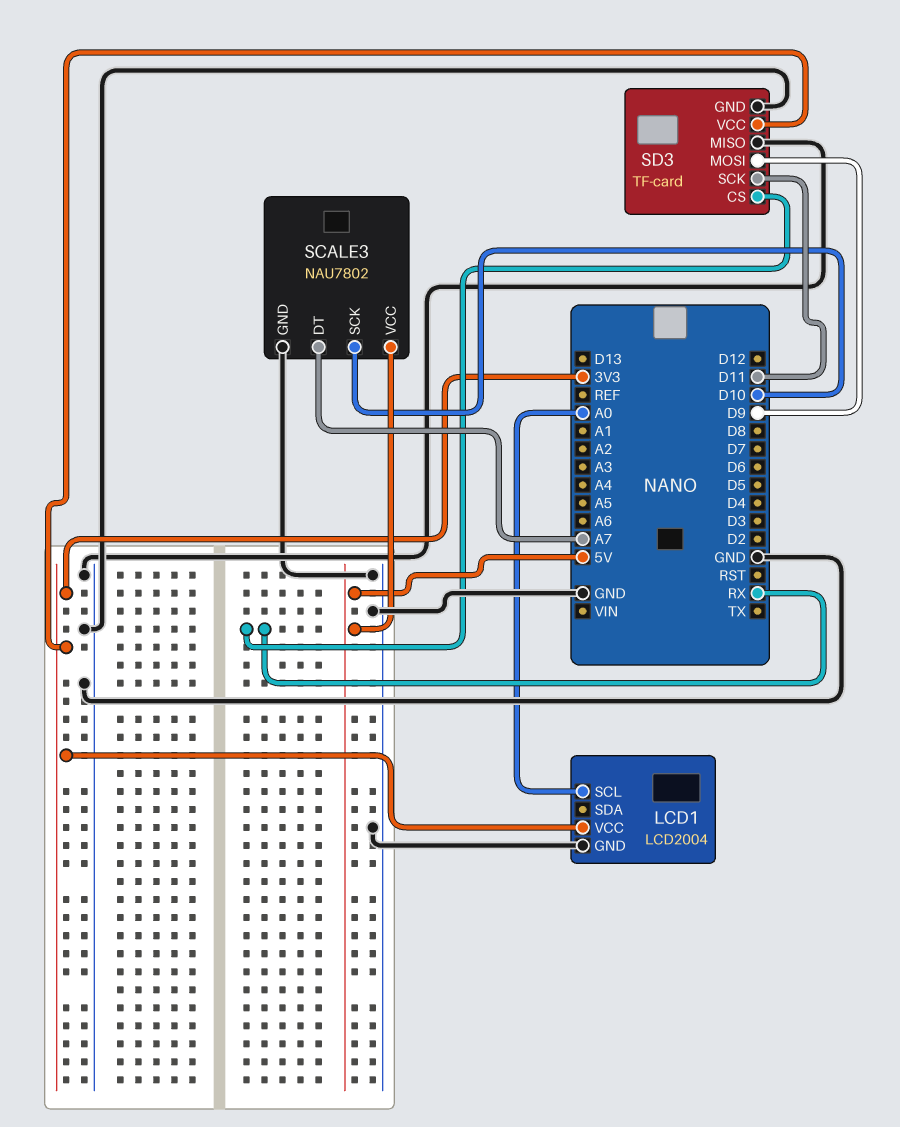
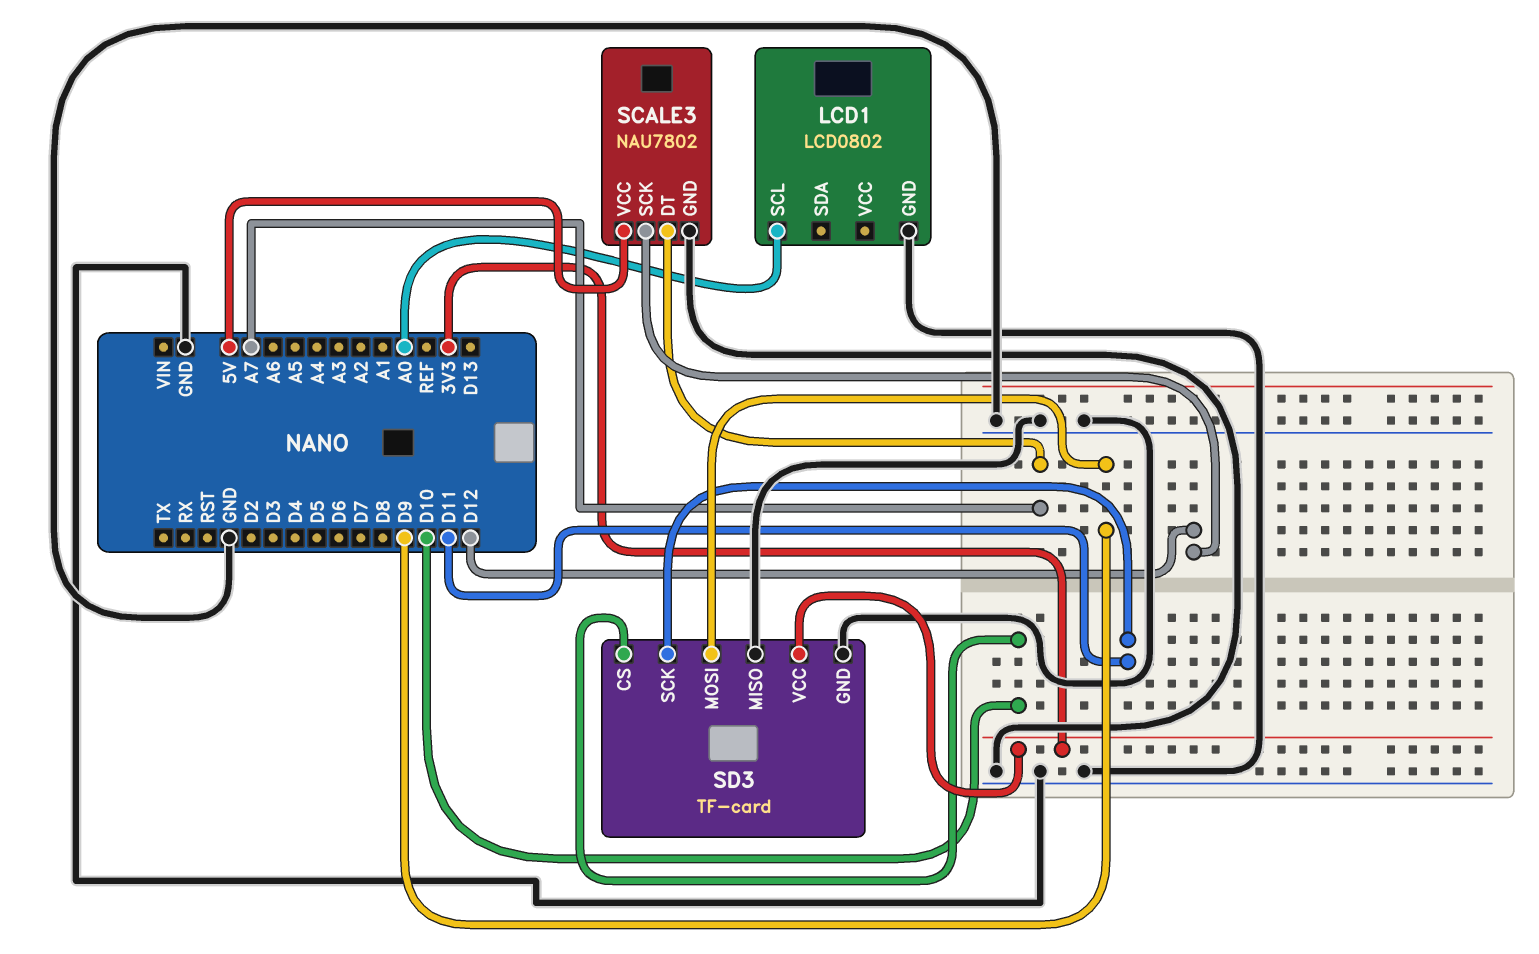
LCD1: LCD2004 -> LCD0802
LCD1 pin VCC: 3V3 -> none
SCALE3 pin SCK: D10 -> D12
SD3 pin CS: RX -> D10

